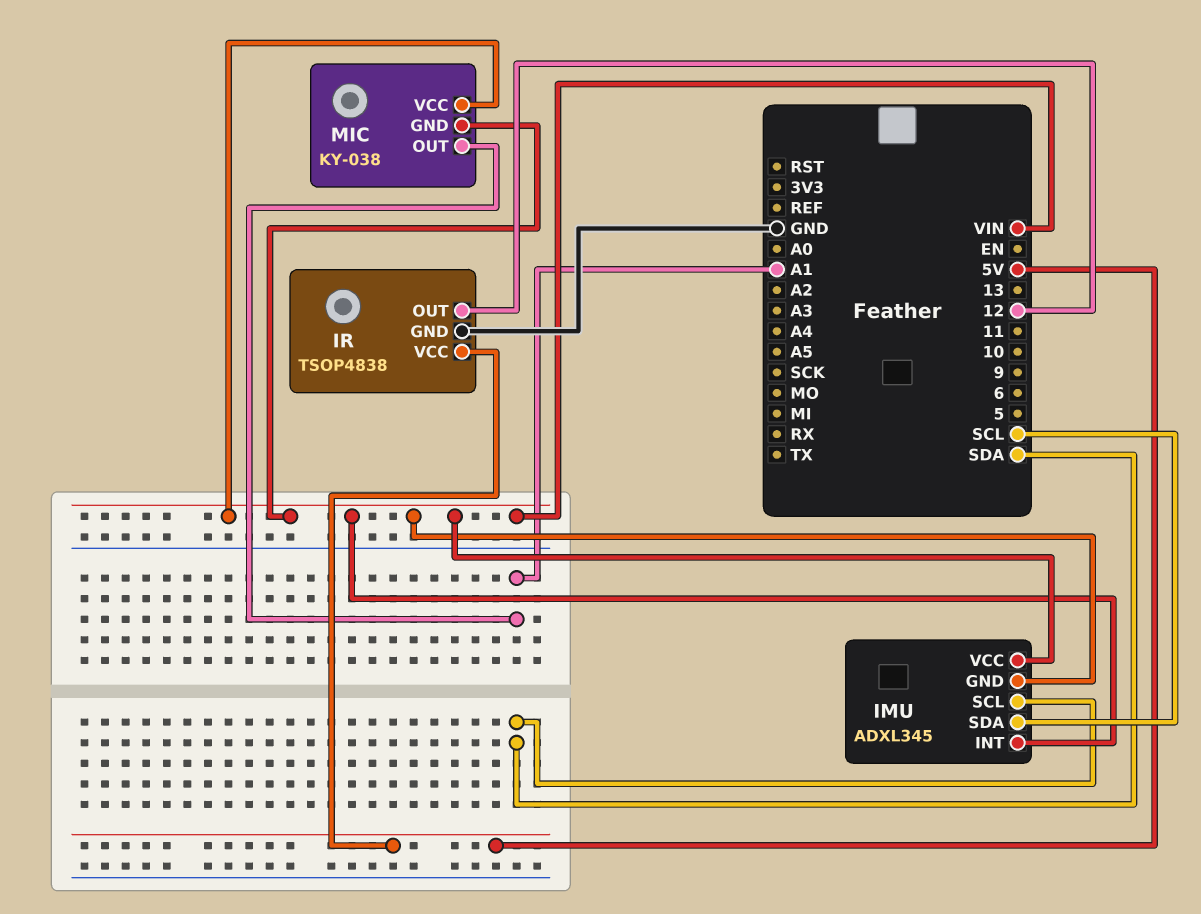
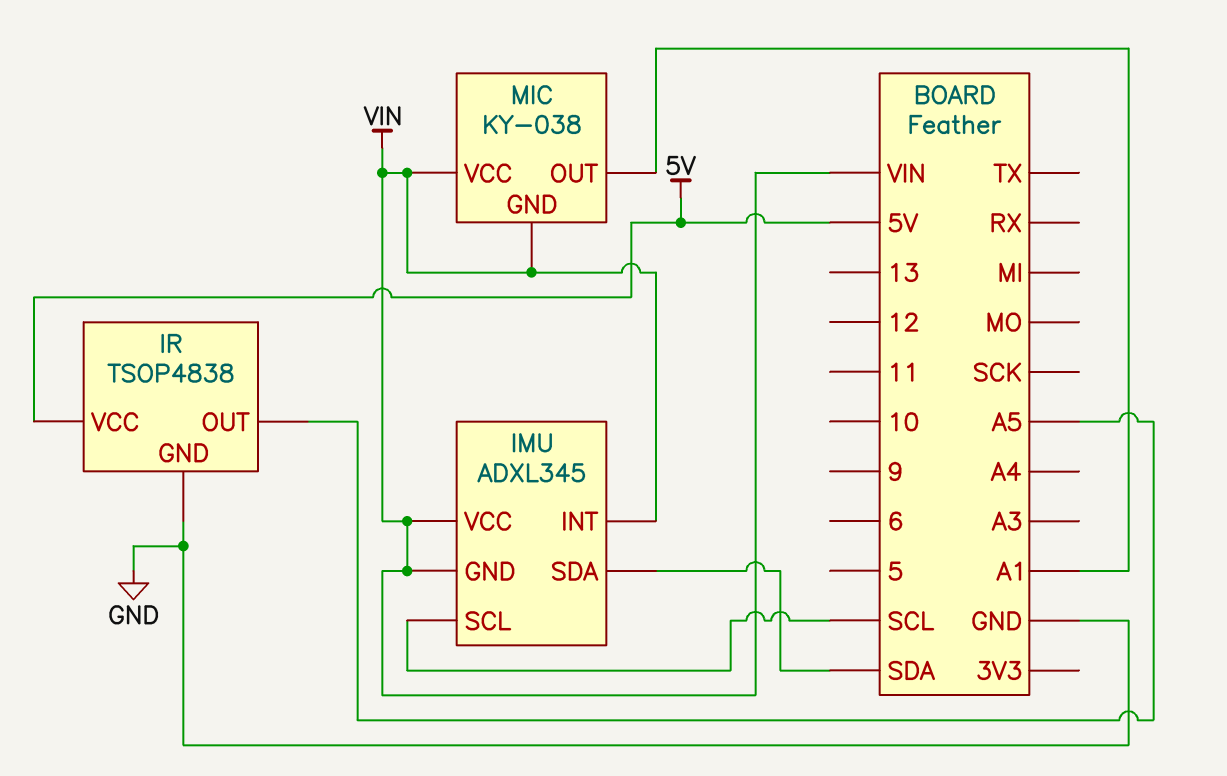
IMU pin SCL: SDA -> SCL
IMU pin SDA: SCL -> SDA
IR pin OUT: 12 -> A5

